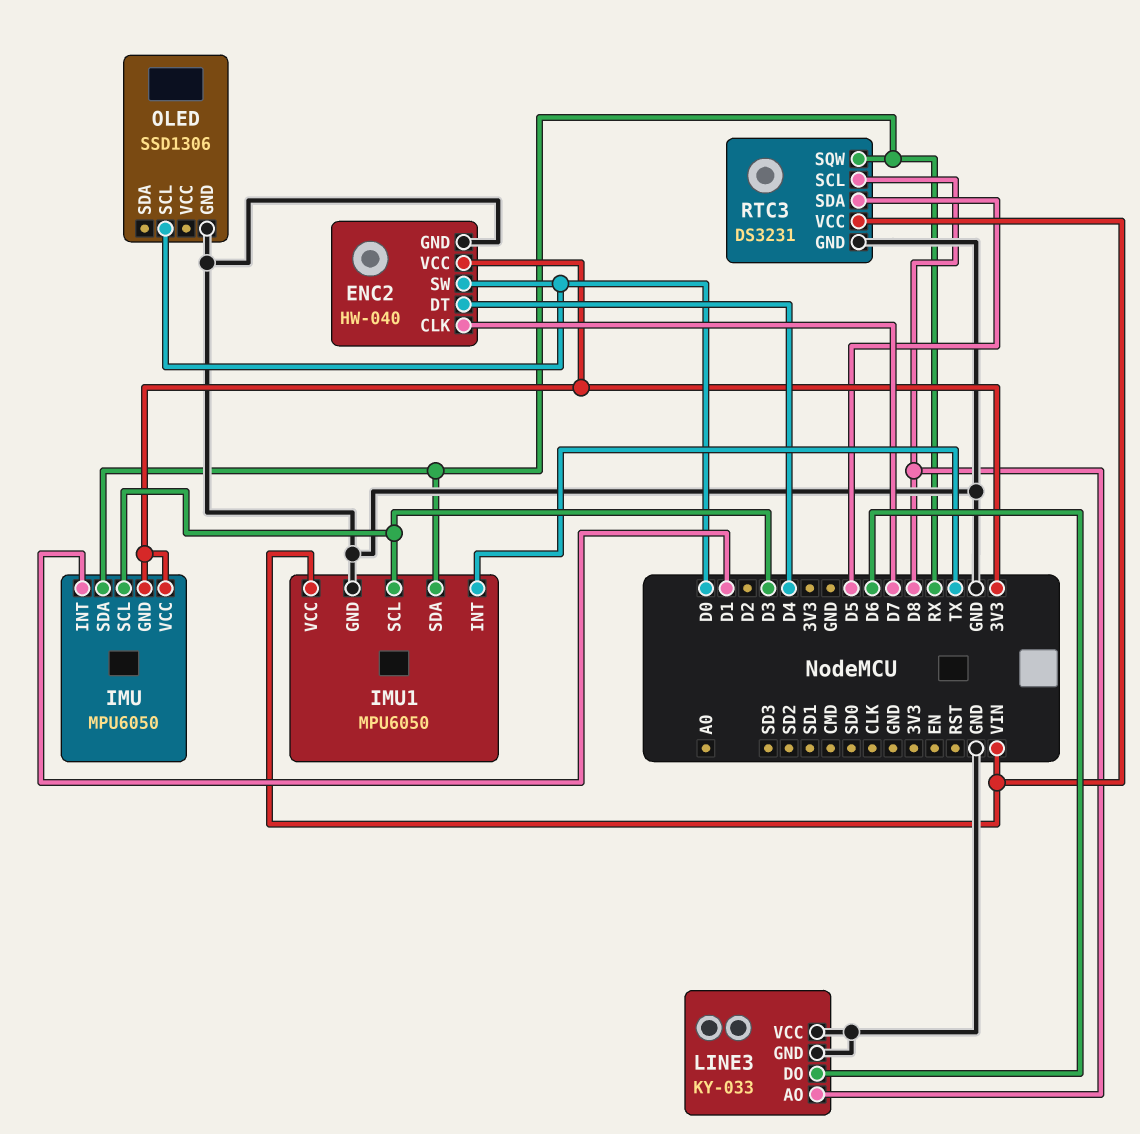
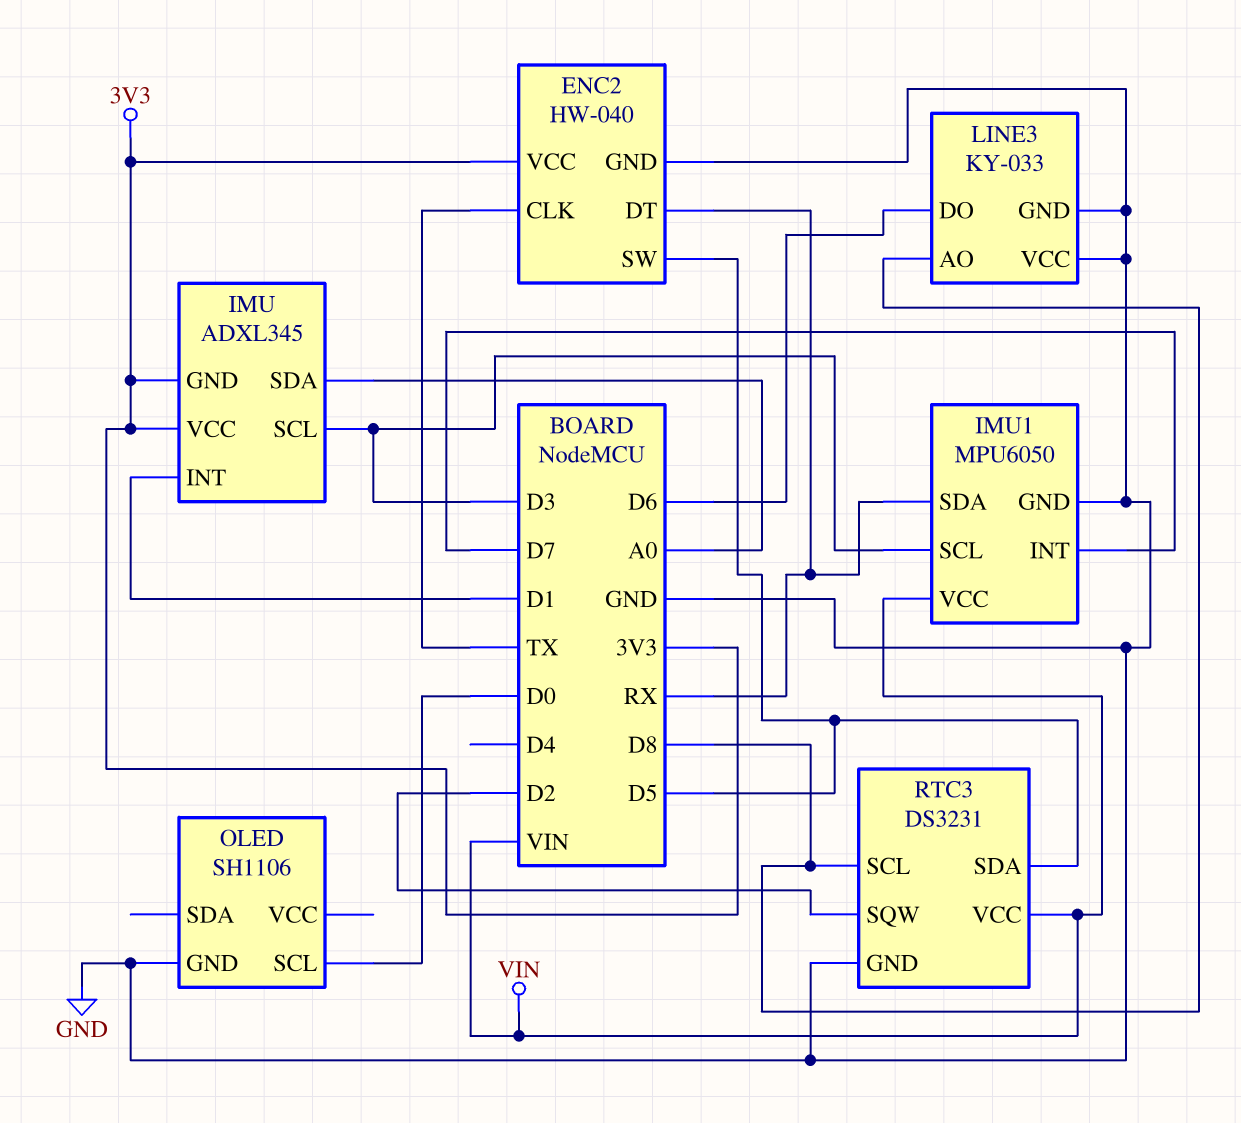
ENC2 pin CLK: D7 -> TX
ENC2 pin DT: D4 -> RX
ENC2 pin SW: D0 -> D5
IMU: MPU6050 -> ADXL345
IMU pin SDA: RX -> A0
IMU1 pin INT: TX -> D7
OLED: SSD1306 -> SH1106
RTC3 pin SQW: RX -> D2

